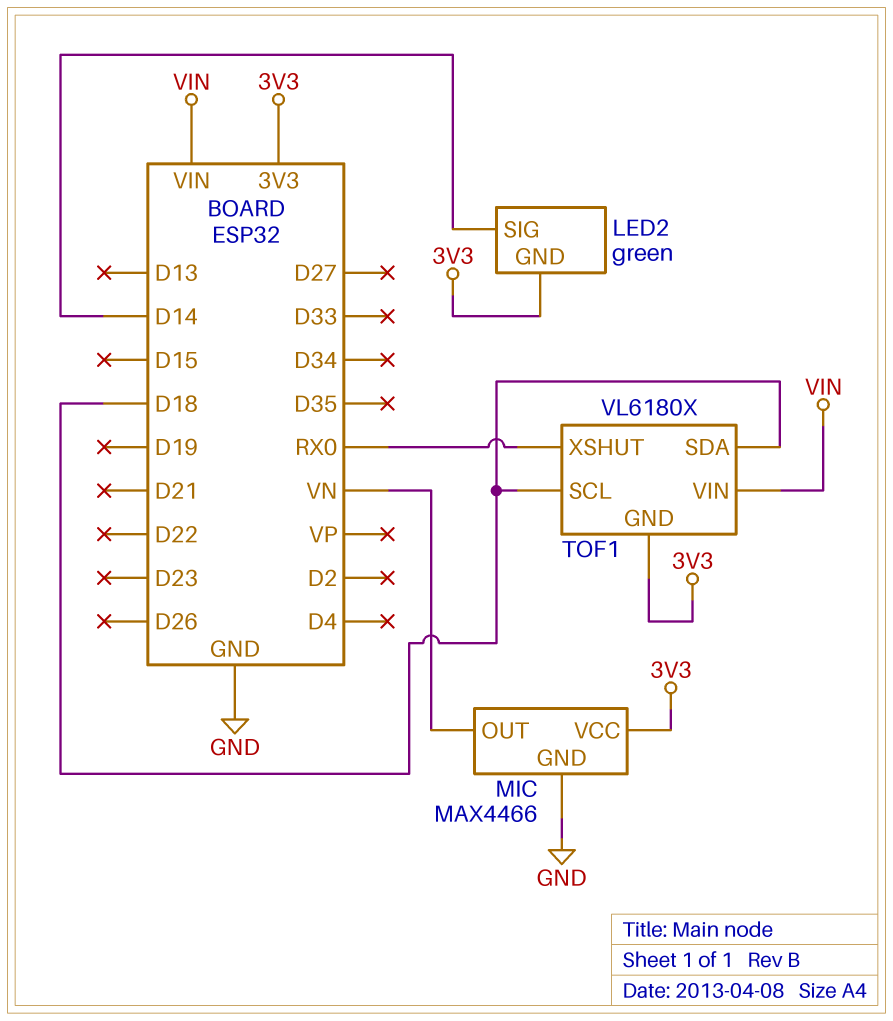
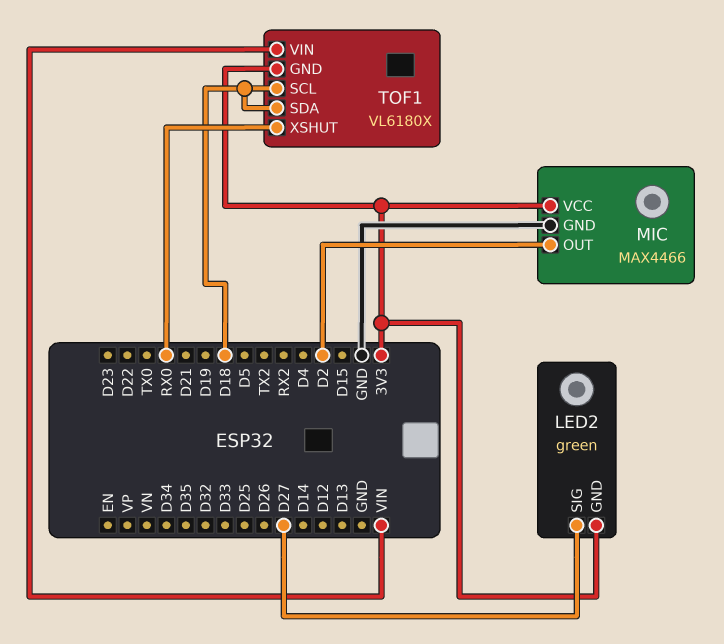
LED2 pin SIG: D14 -> D27
MIC pin OUT: VN -> D2

